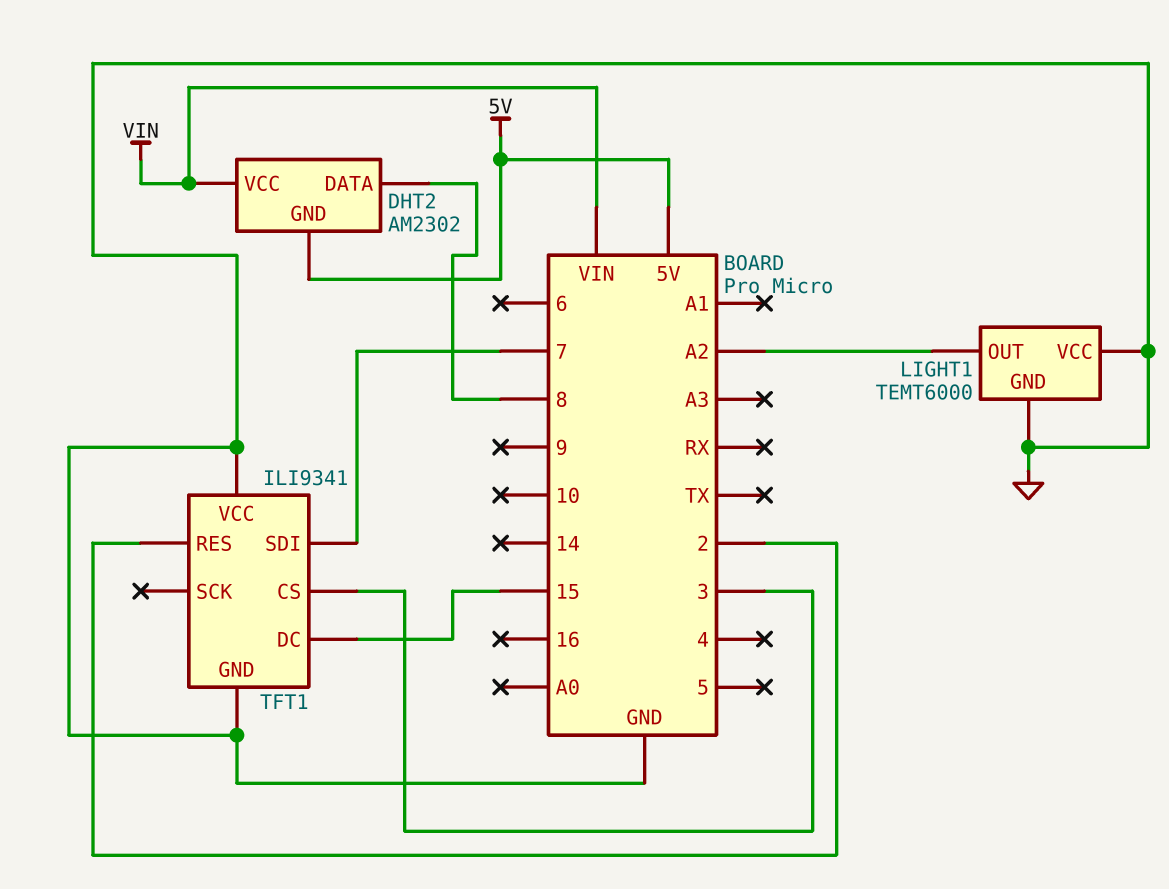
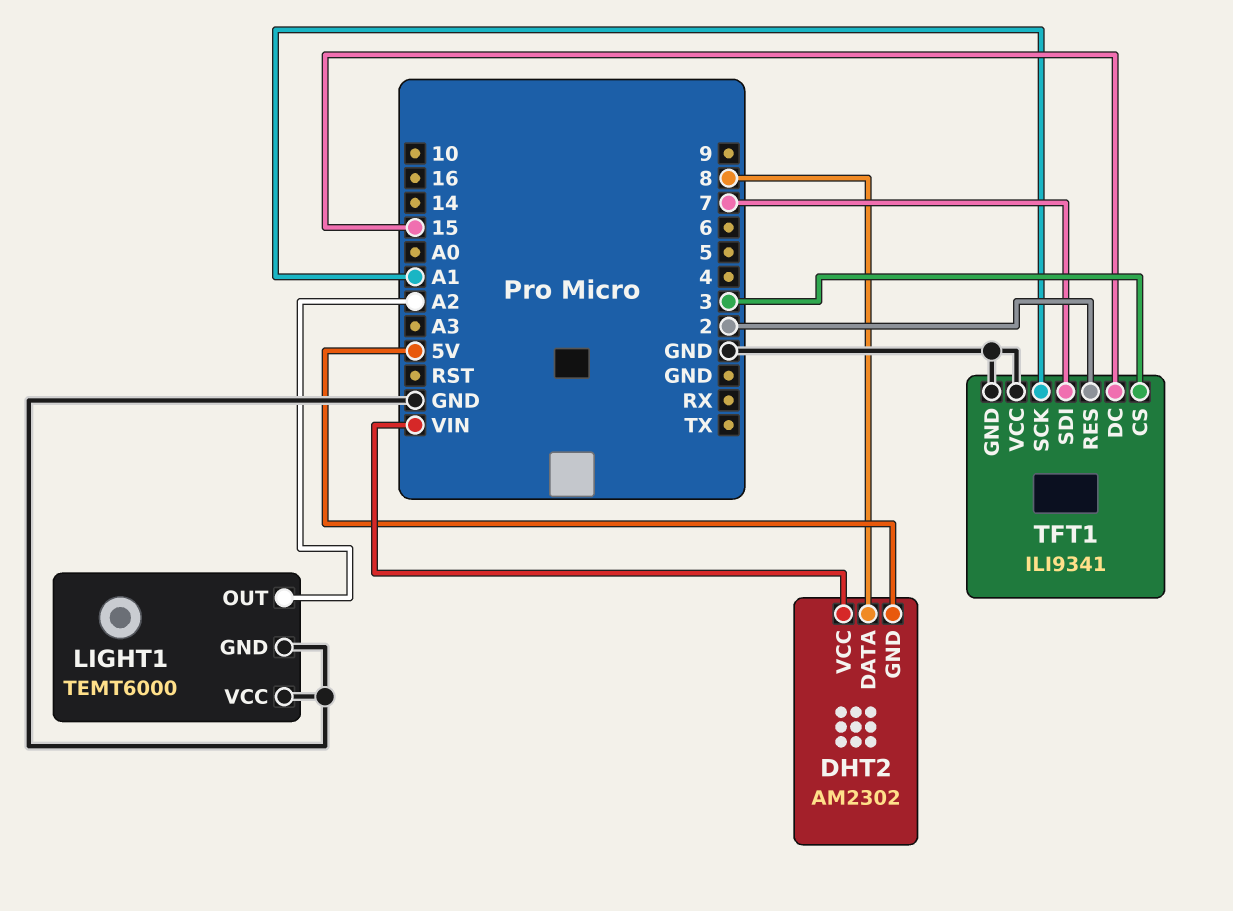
TFT1 pin SCK: none -> A1

